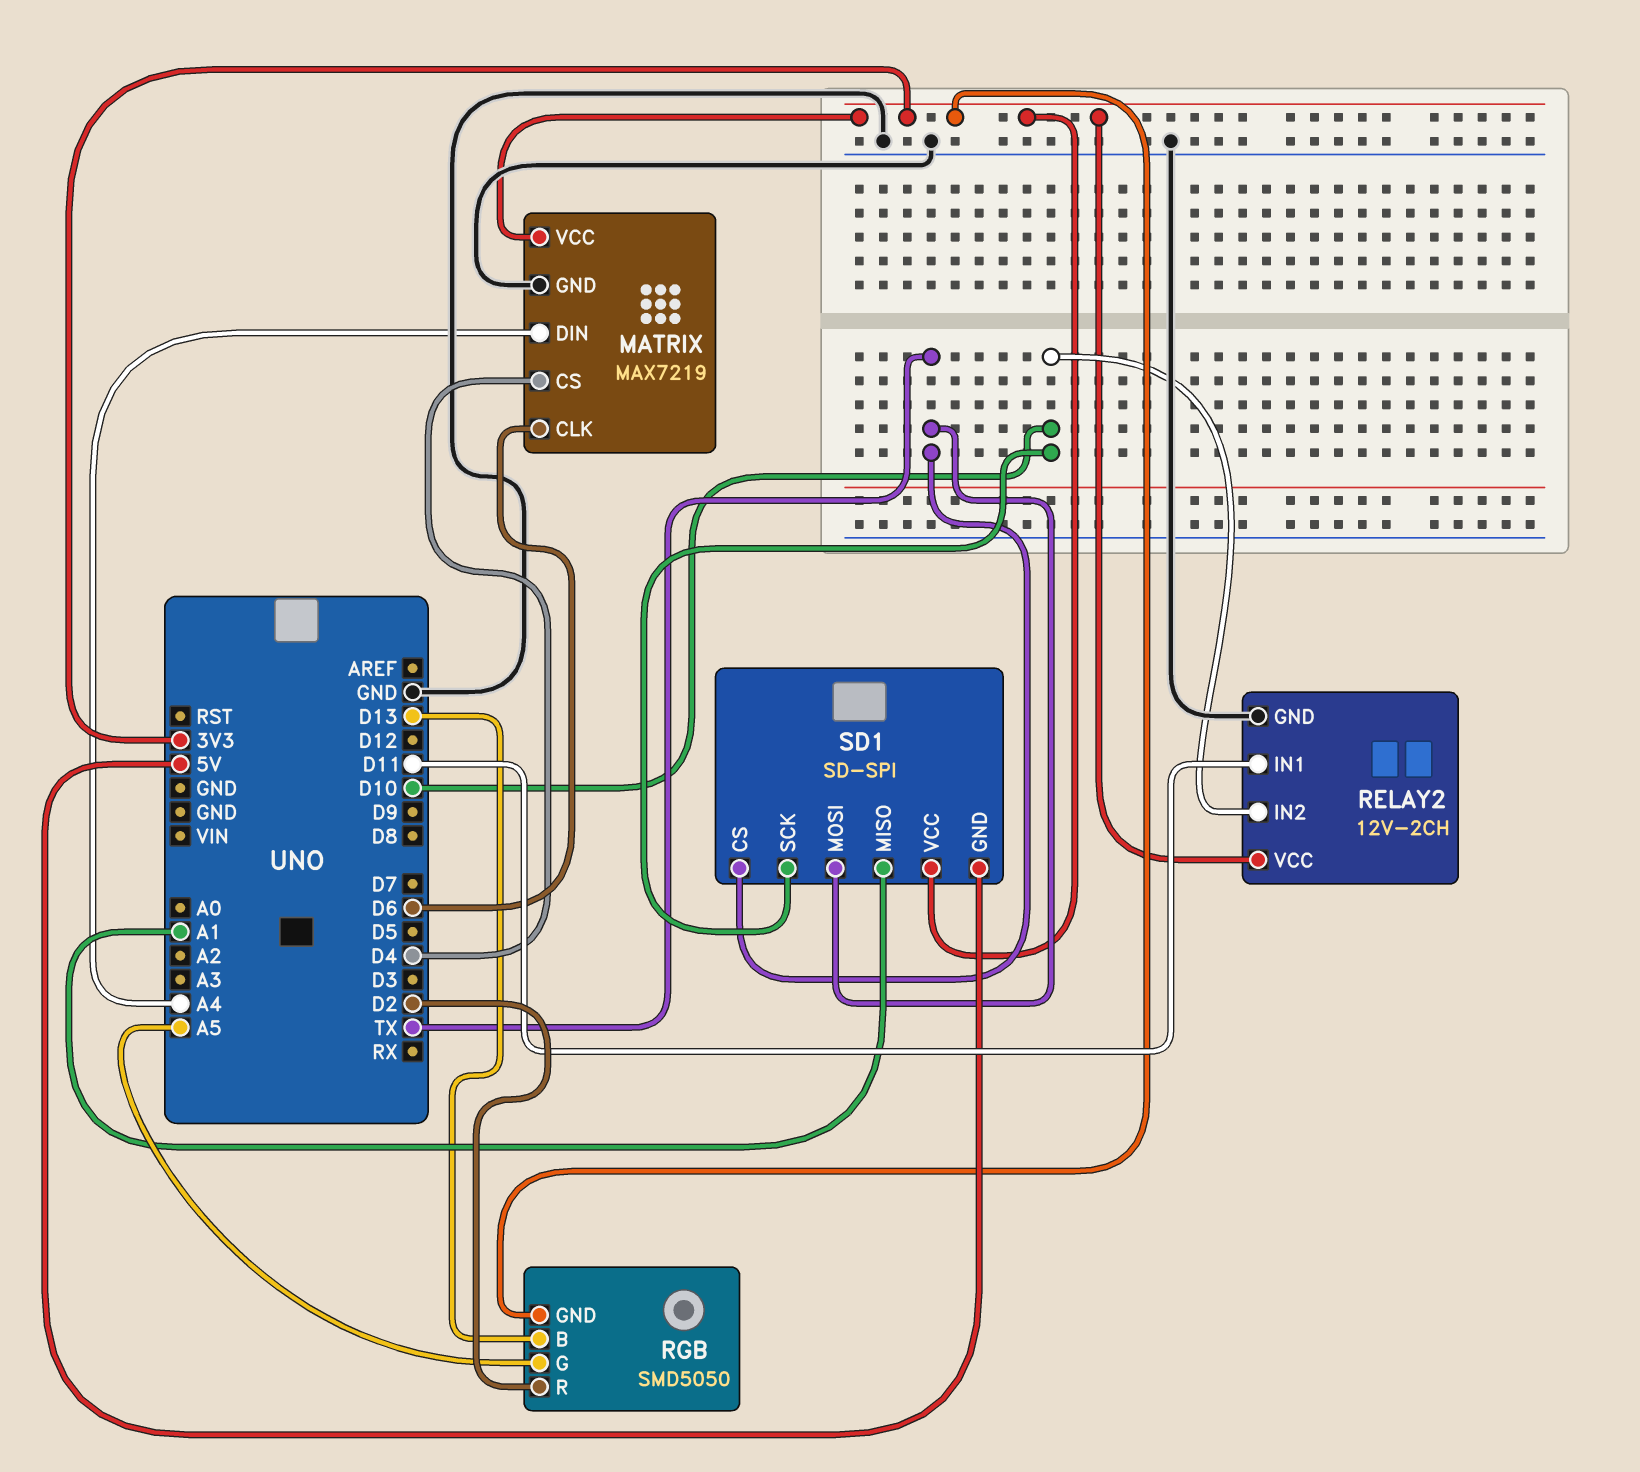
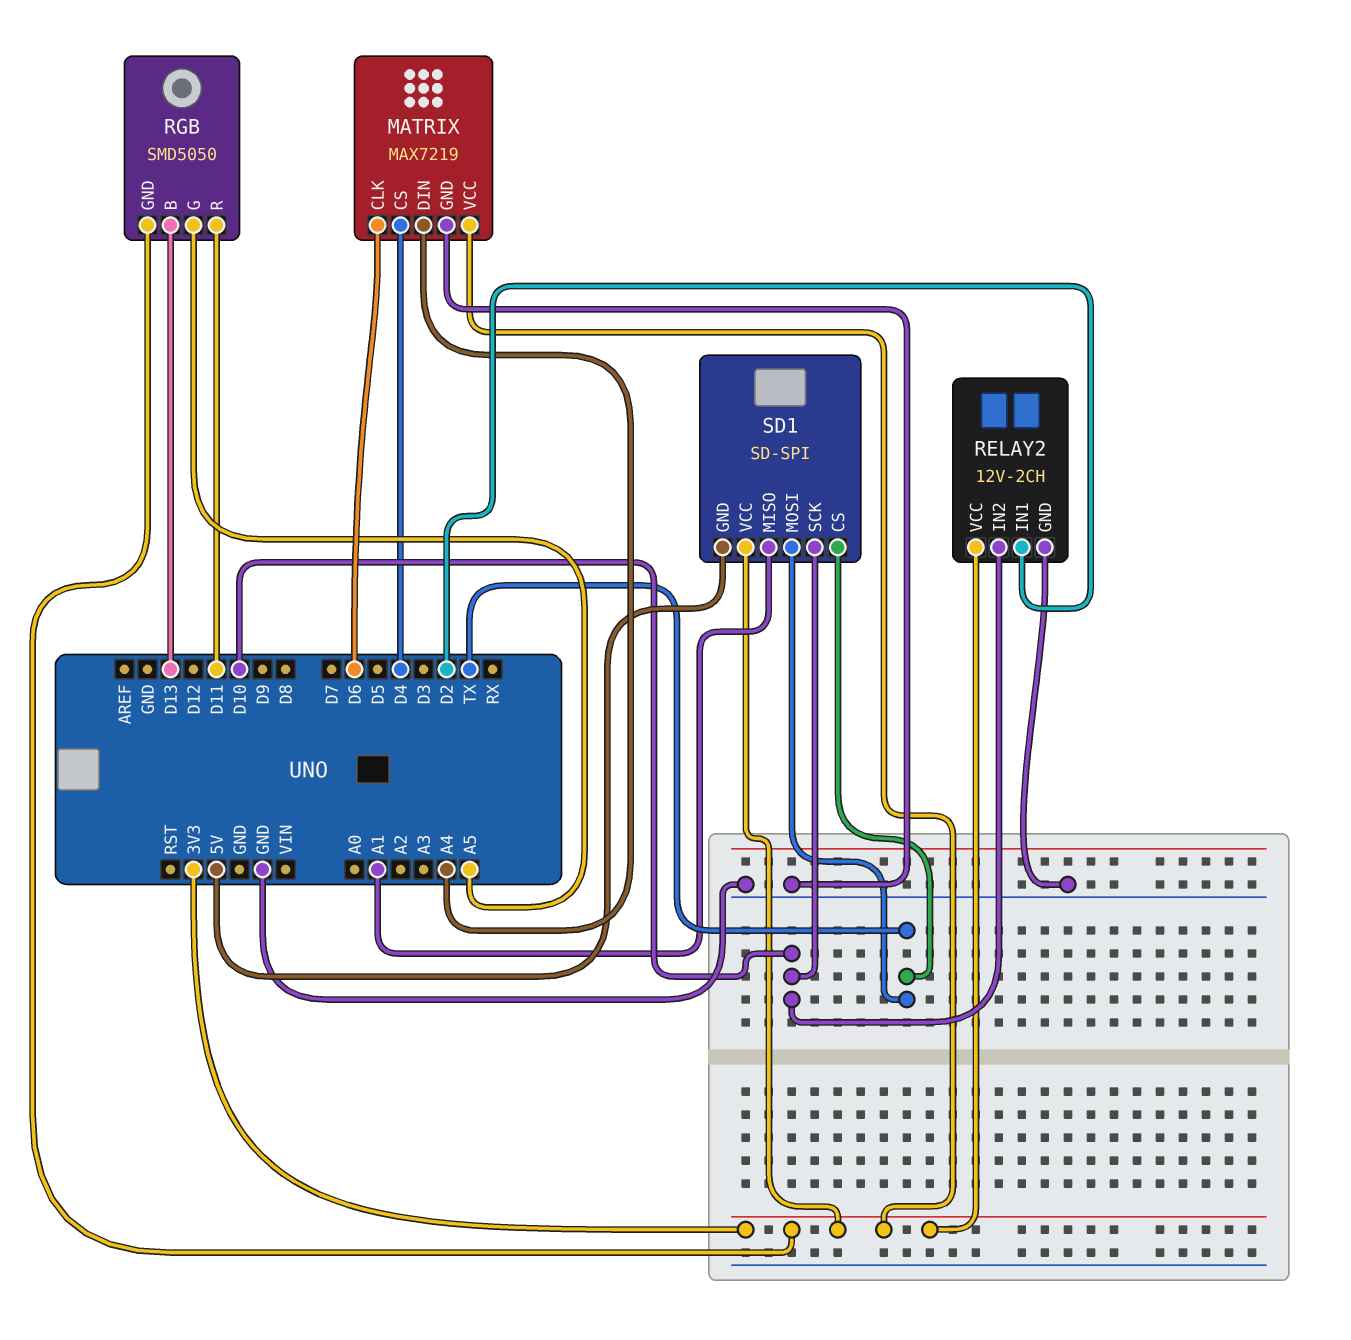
RELAY2 pin IN1: D11 -> D2
RGB pin R: D2 -> D11

